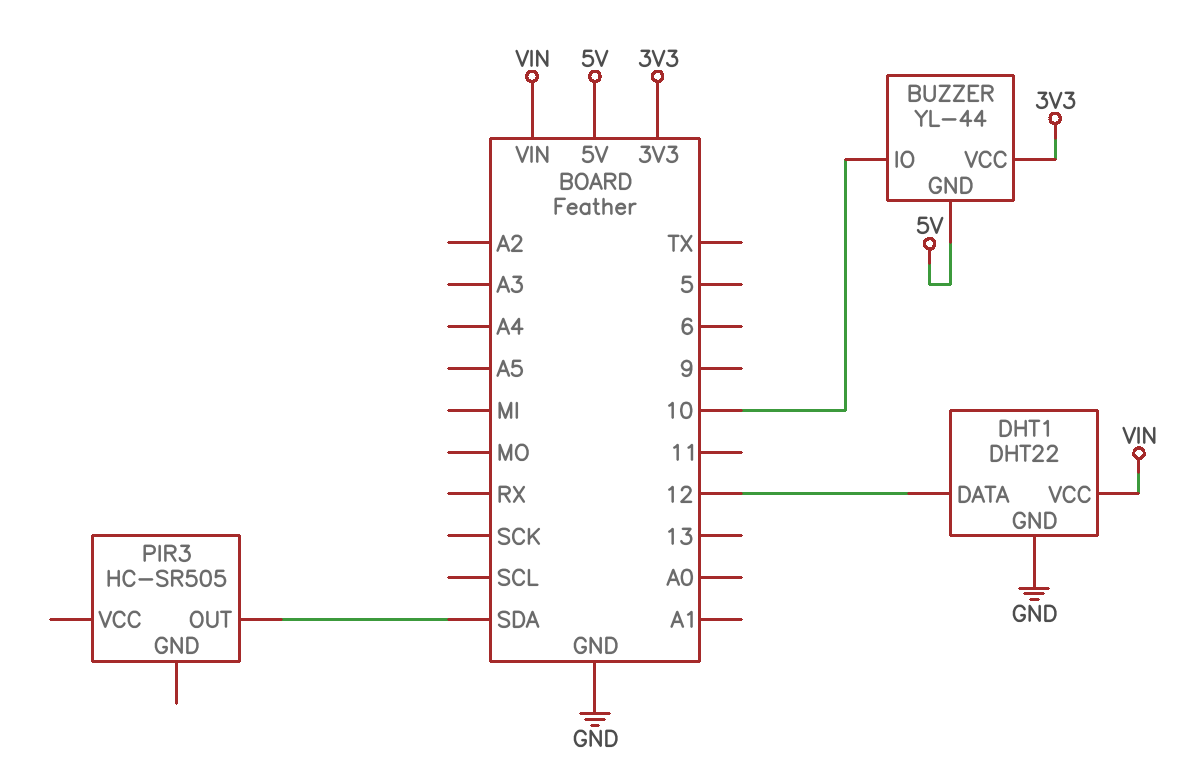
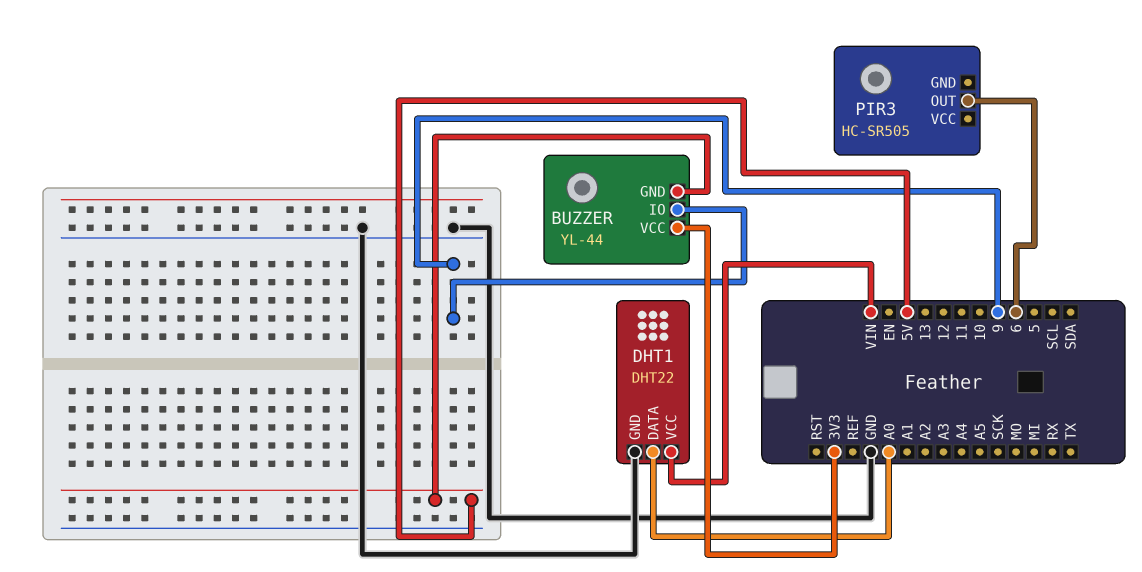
BUZZER pin IO: 10 -> 9
DHT1 pin DATA: 12 -> A0
PIR3 pin OUT: SDA -> 6

